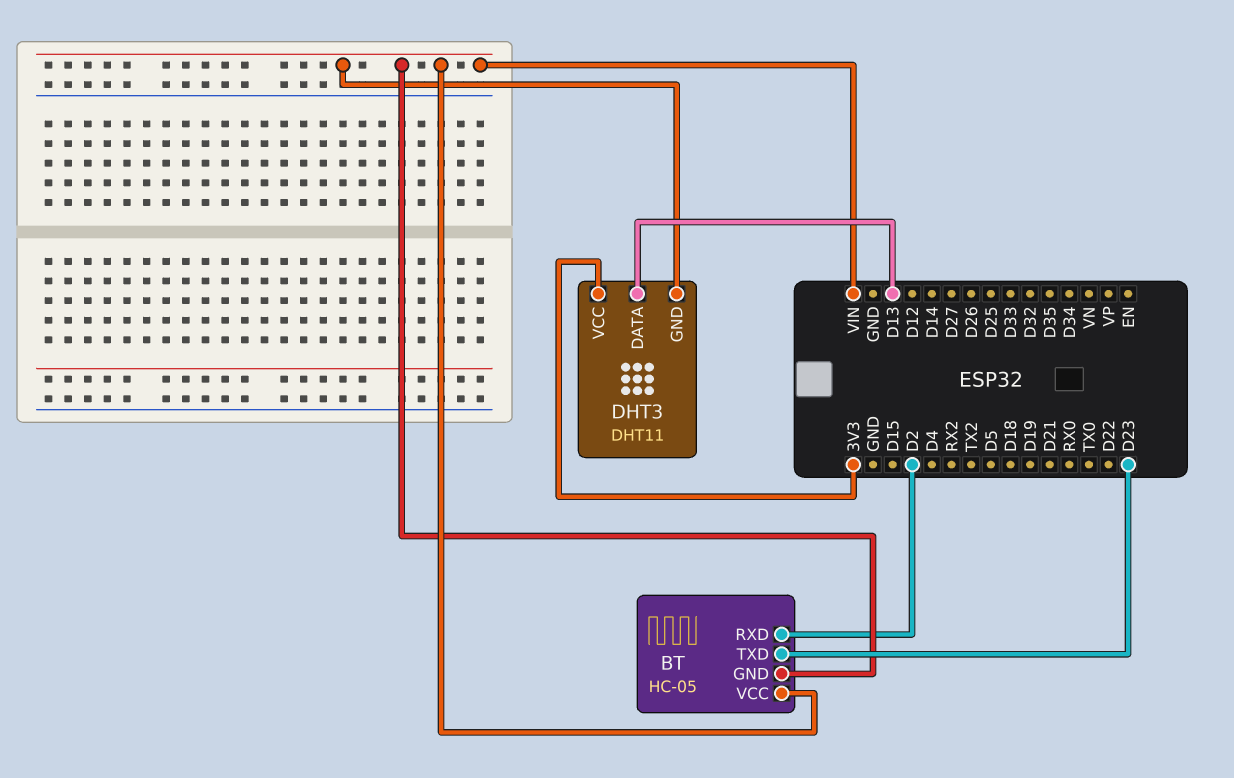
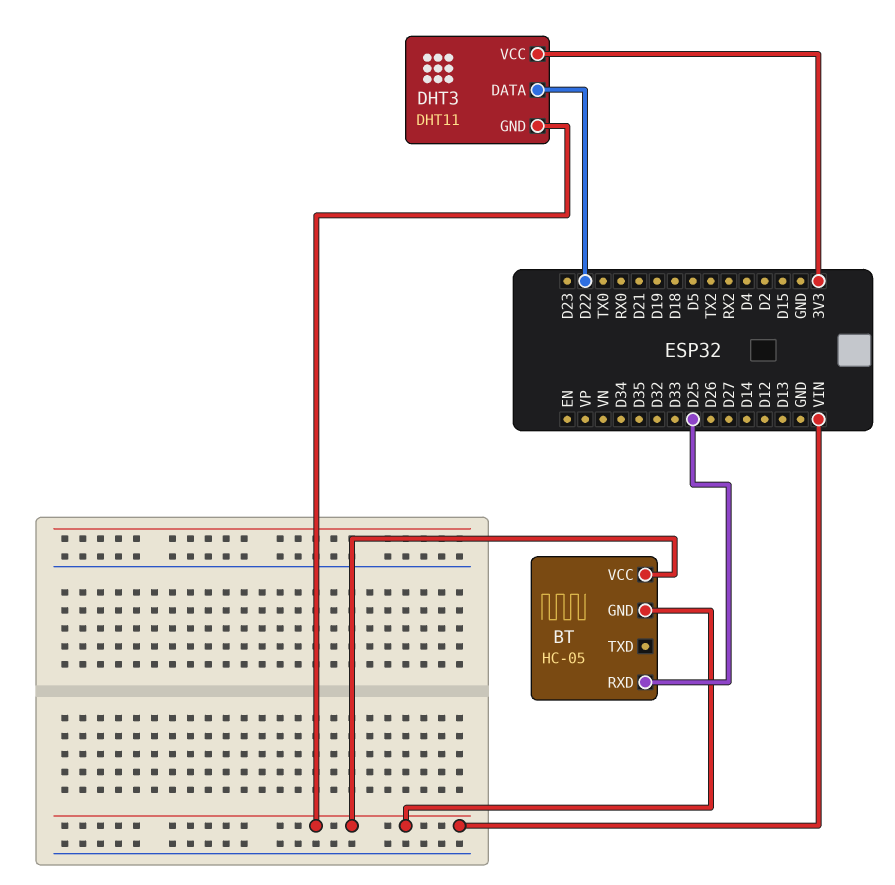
BT pin RXD: D2 -> D25
BT pin TXD: D23 -> none
DHT3 pin DATA: D13 -> D22

